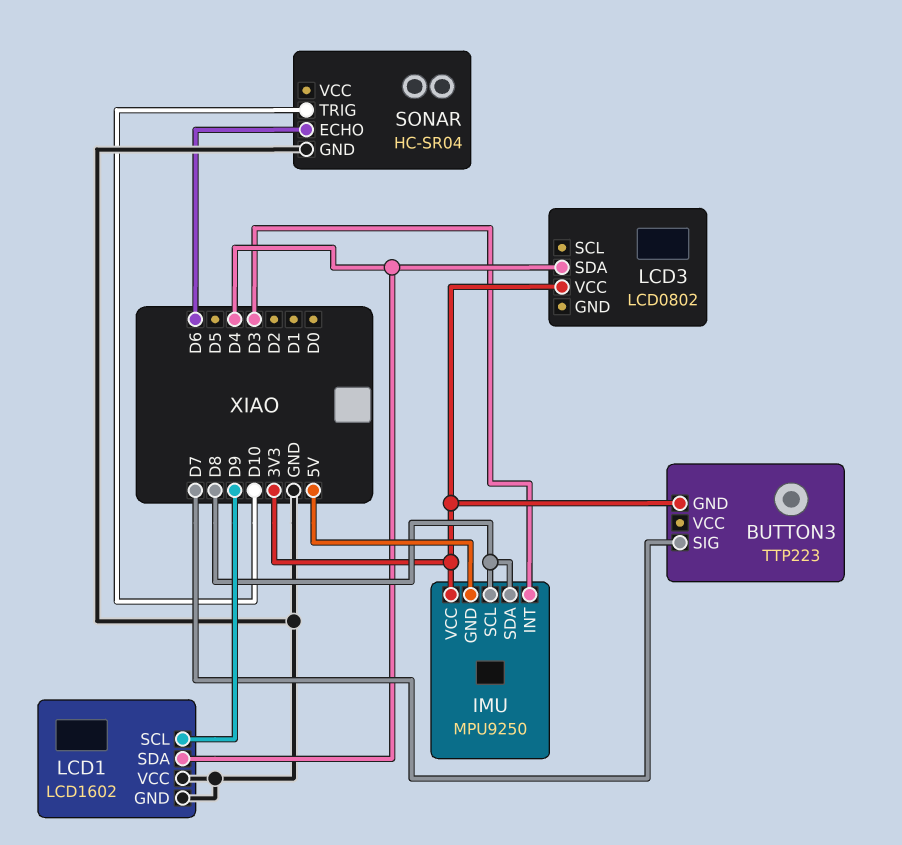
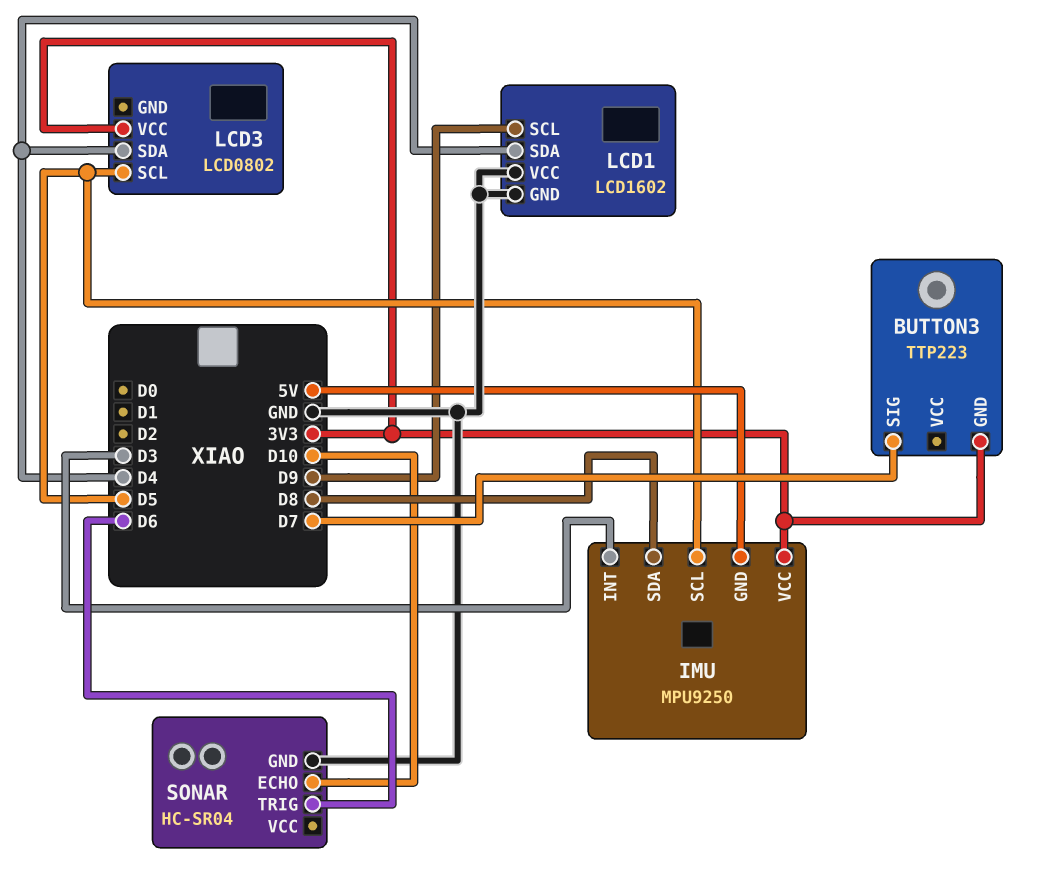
IMU pin SCL: D8 -> D5
LCD3 pin SCL: none -> D5
SONAR pin ECHO: D6 -> D10
SONAR pin TRIG: D10 -> D6

